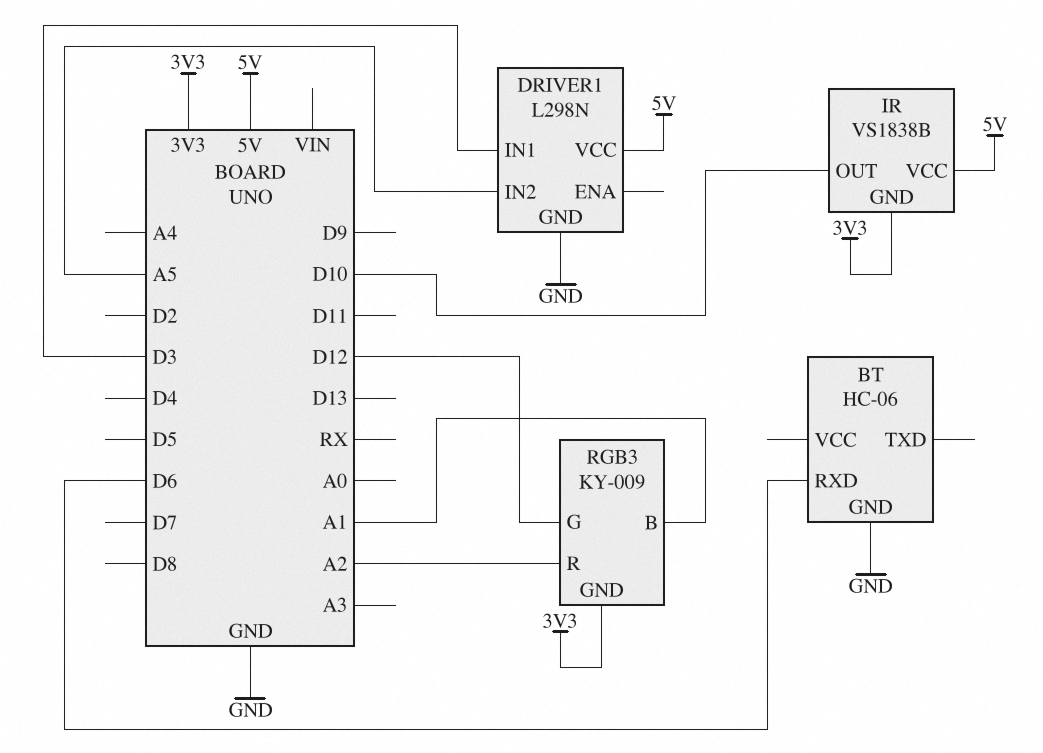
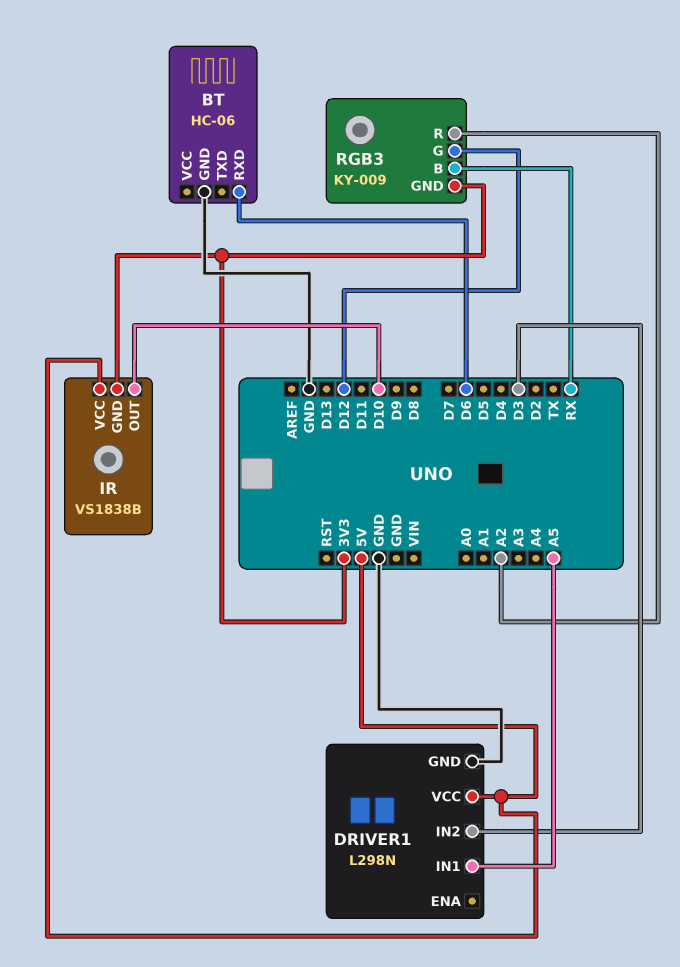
DRIVER1 pin IN1: D3 -> A5
DRIVER1 pin IN2: A5 -> D3
RGB3 pin B: A1 -> RX

